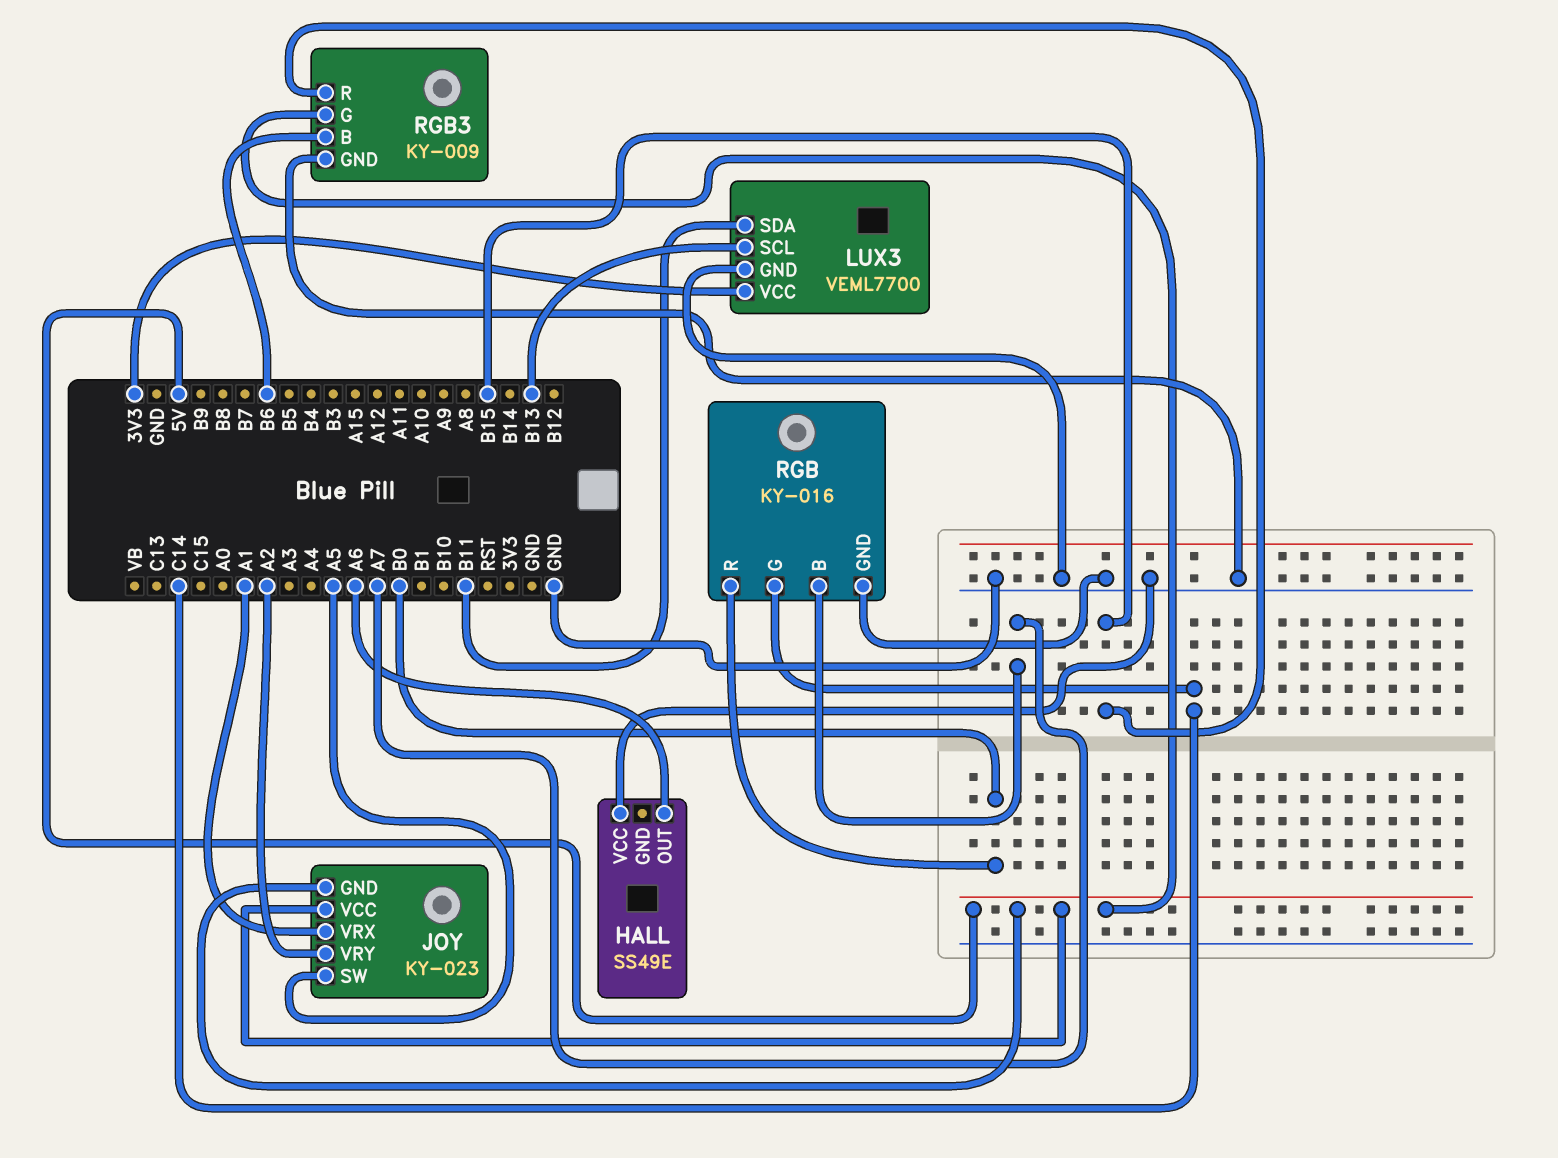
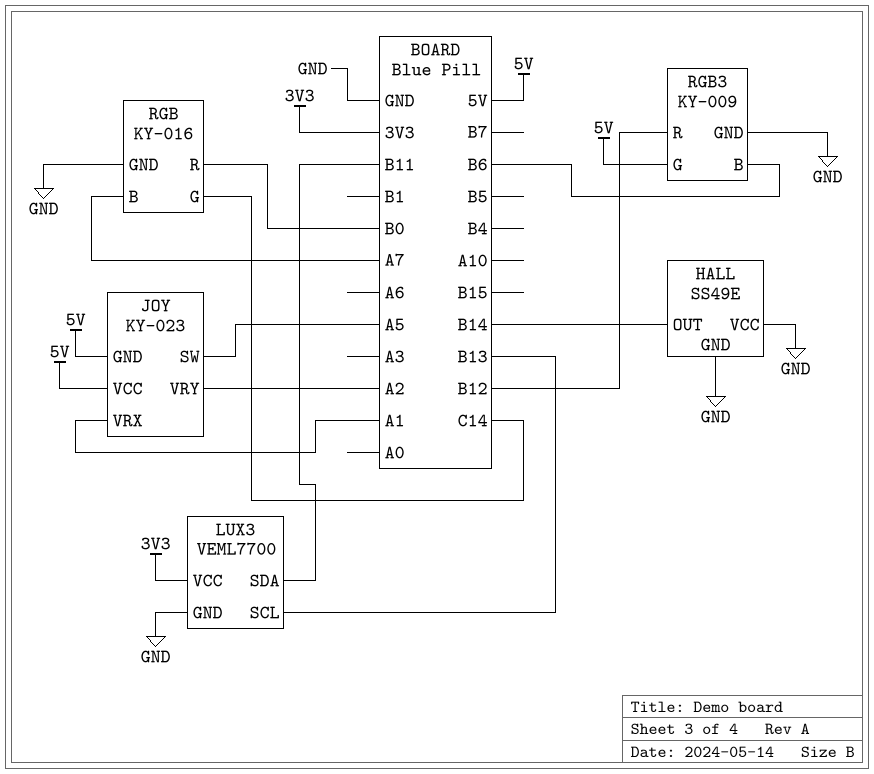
HALL pin GND: none -> GND
HALL pin OUT: A6 -> B14
RGB3 pin R: B15 -> B12

